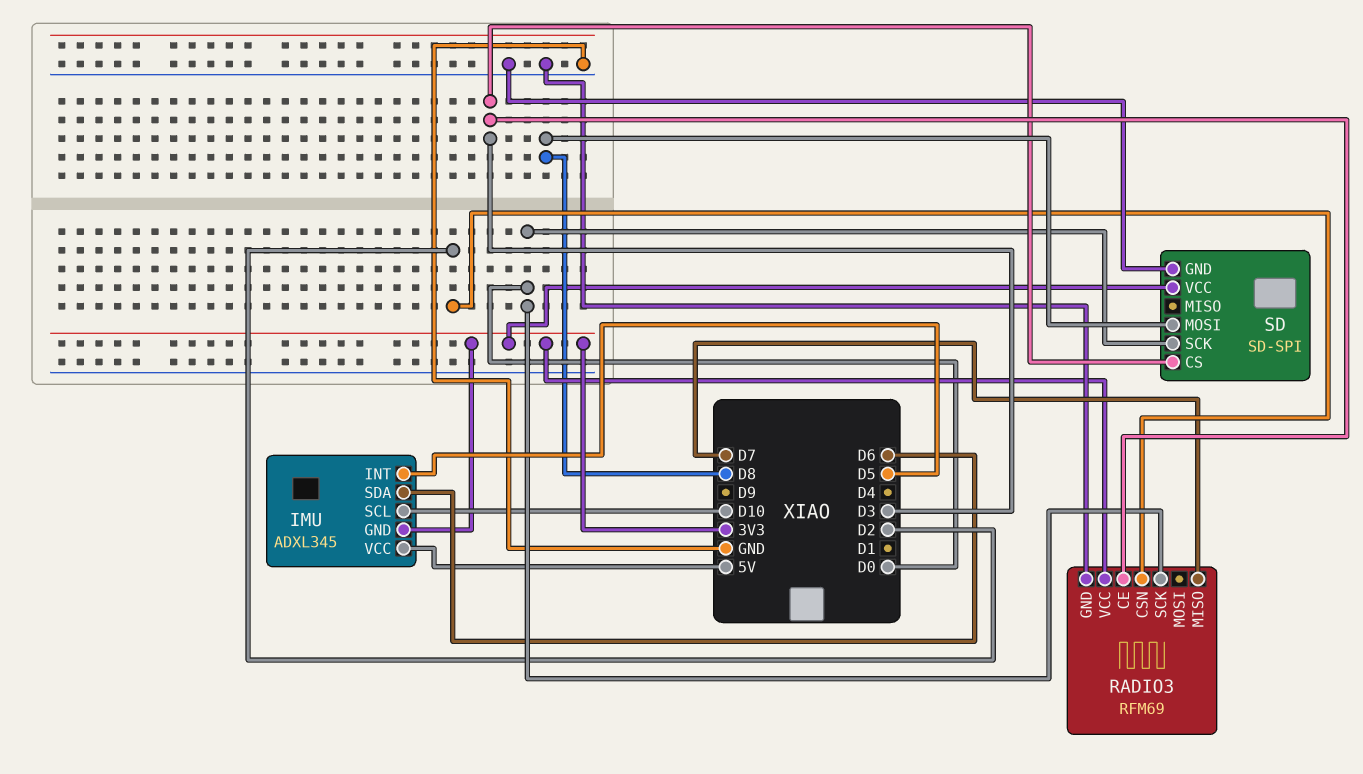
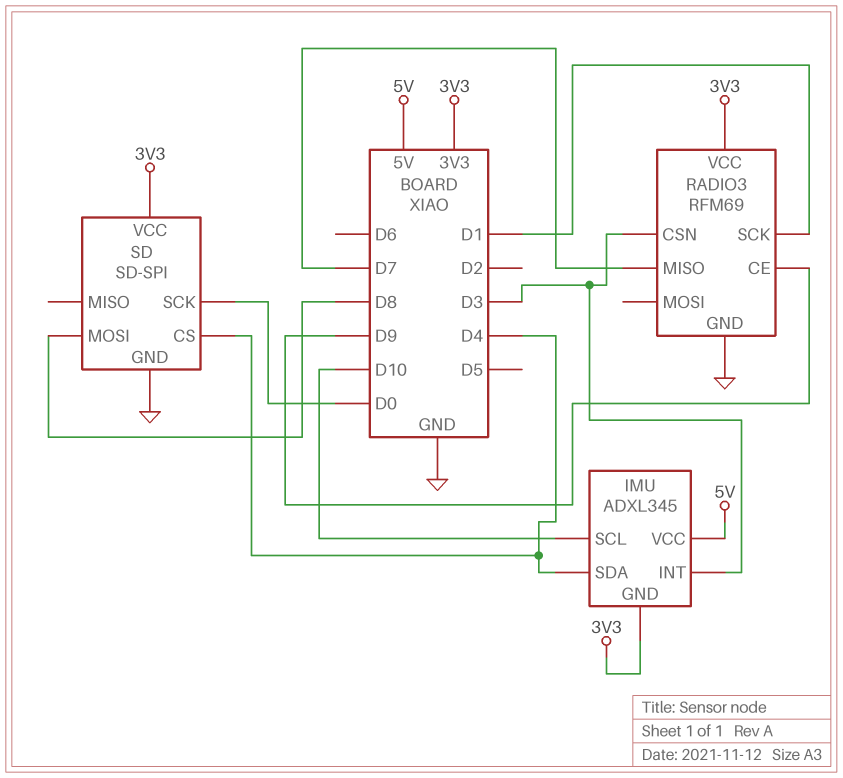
IMU pin INT: D5 -> D3
IMU pin SDA: D6 -> D4
RADIO3 pin CE: D3 -> D9
RADIO3 pin CSN: D2 -> D3
RADIO3 pin SCK: D0 -> D1
SD pin CS: D3 -> D4

